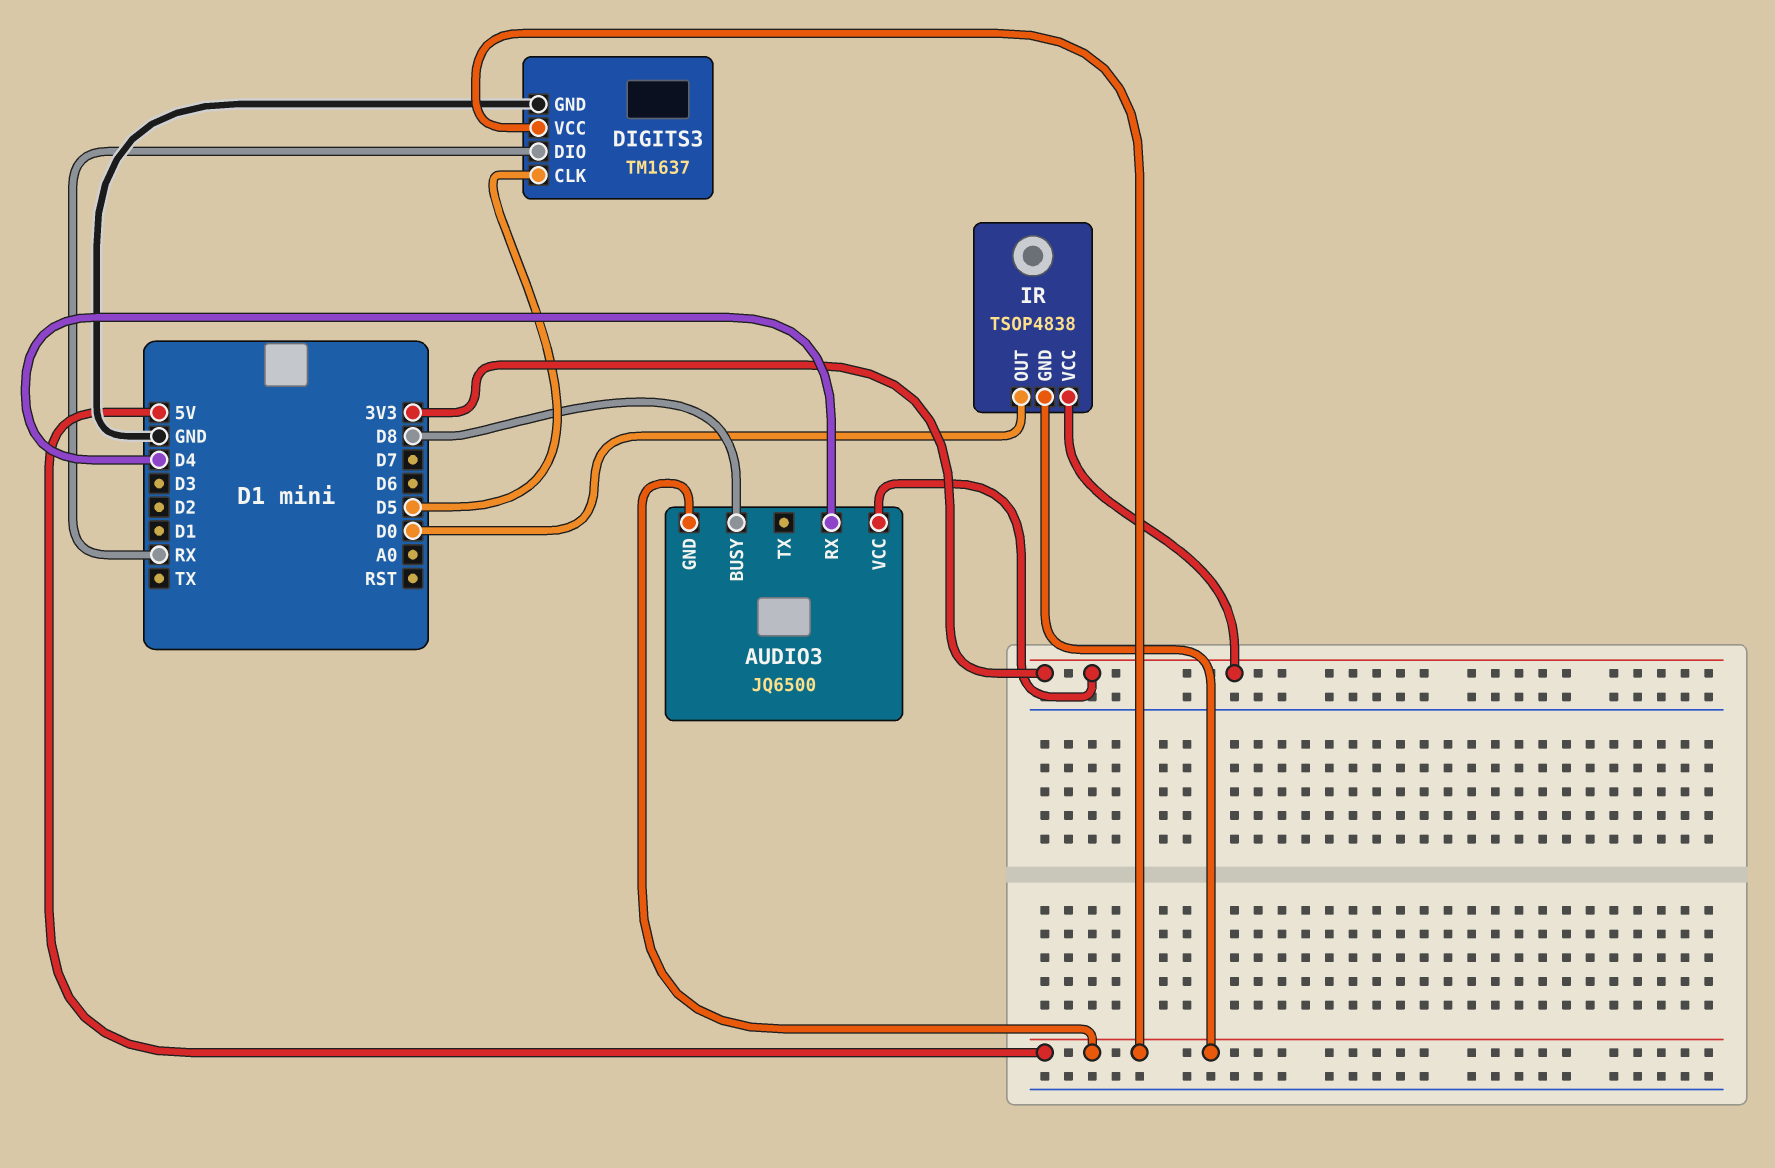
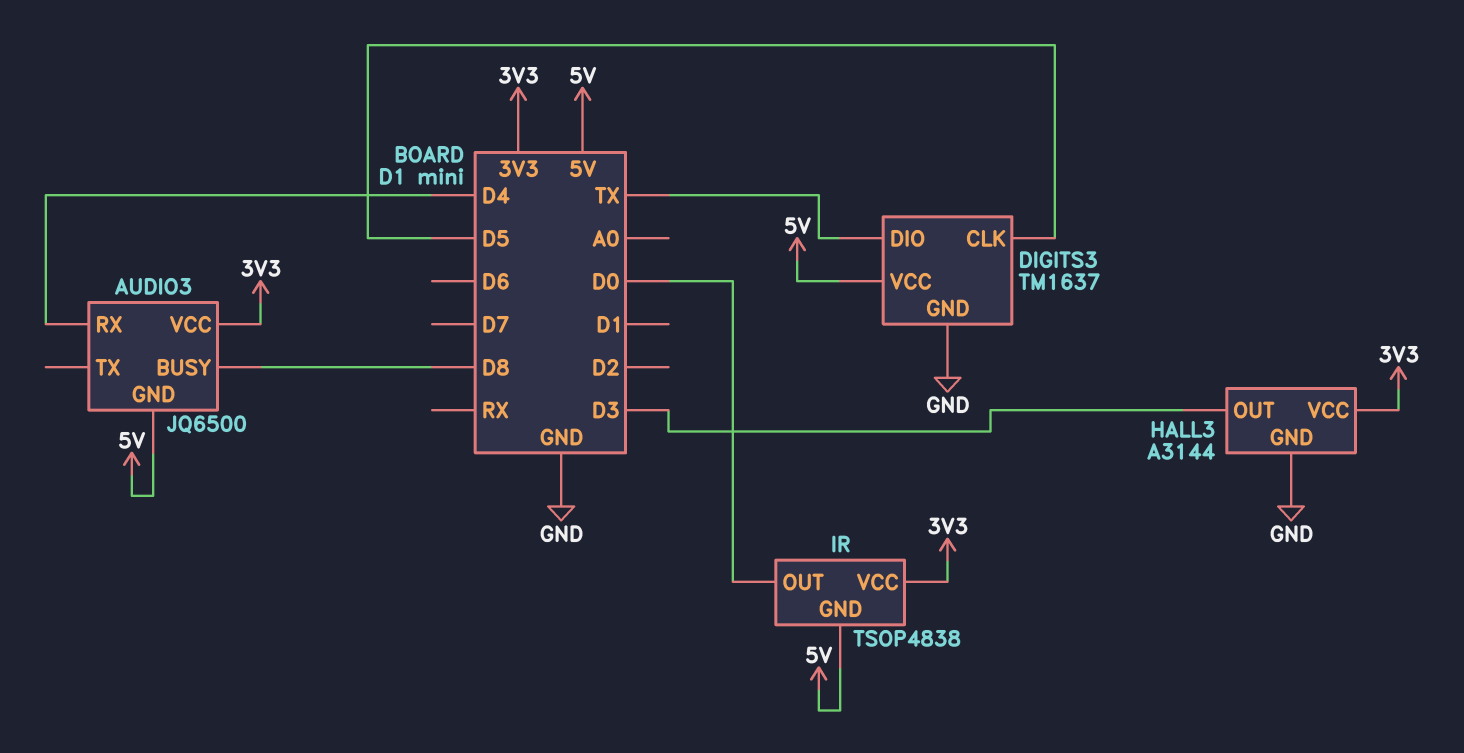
DIGITS3 pin DIO: RX -> TX
HALL3: none -> A3144
HALL3 pin GND: none -> GND
HALL3 pin OUT: none -> D3
HALL3 pin VCC: none -> 3V3

